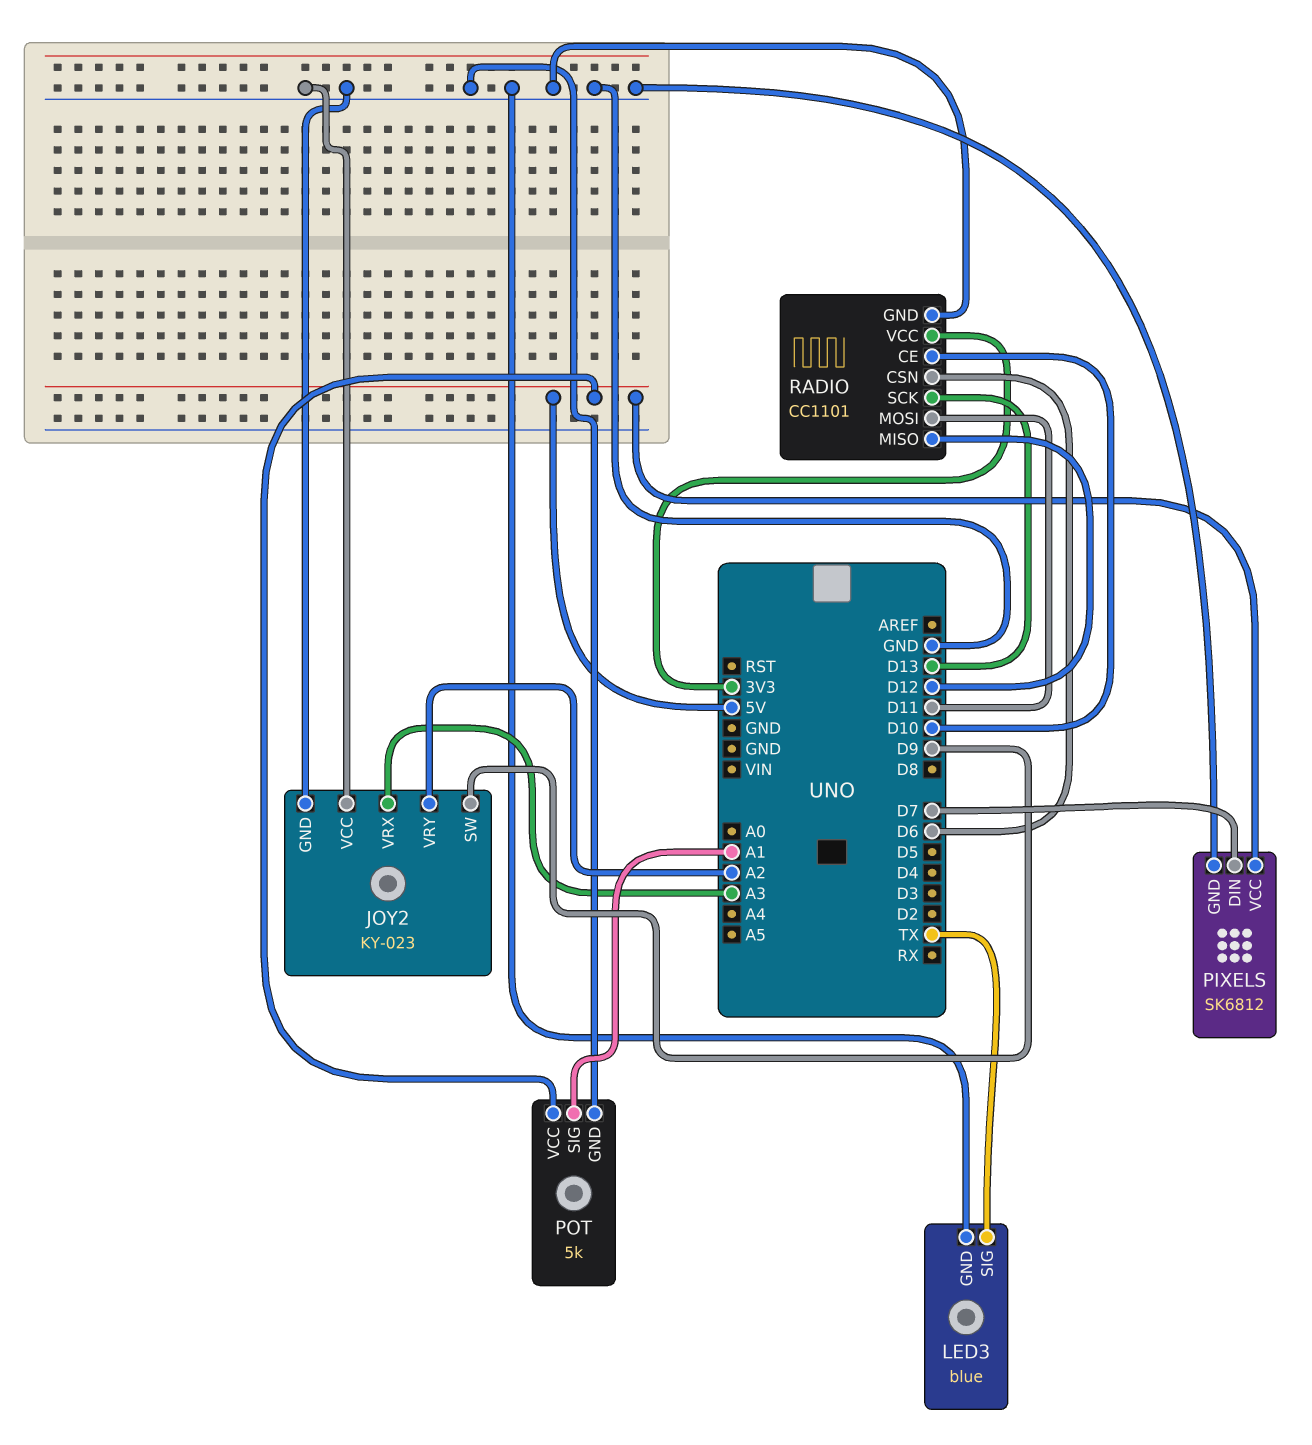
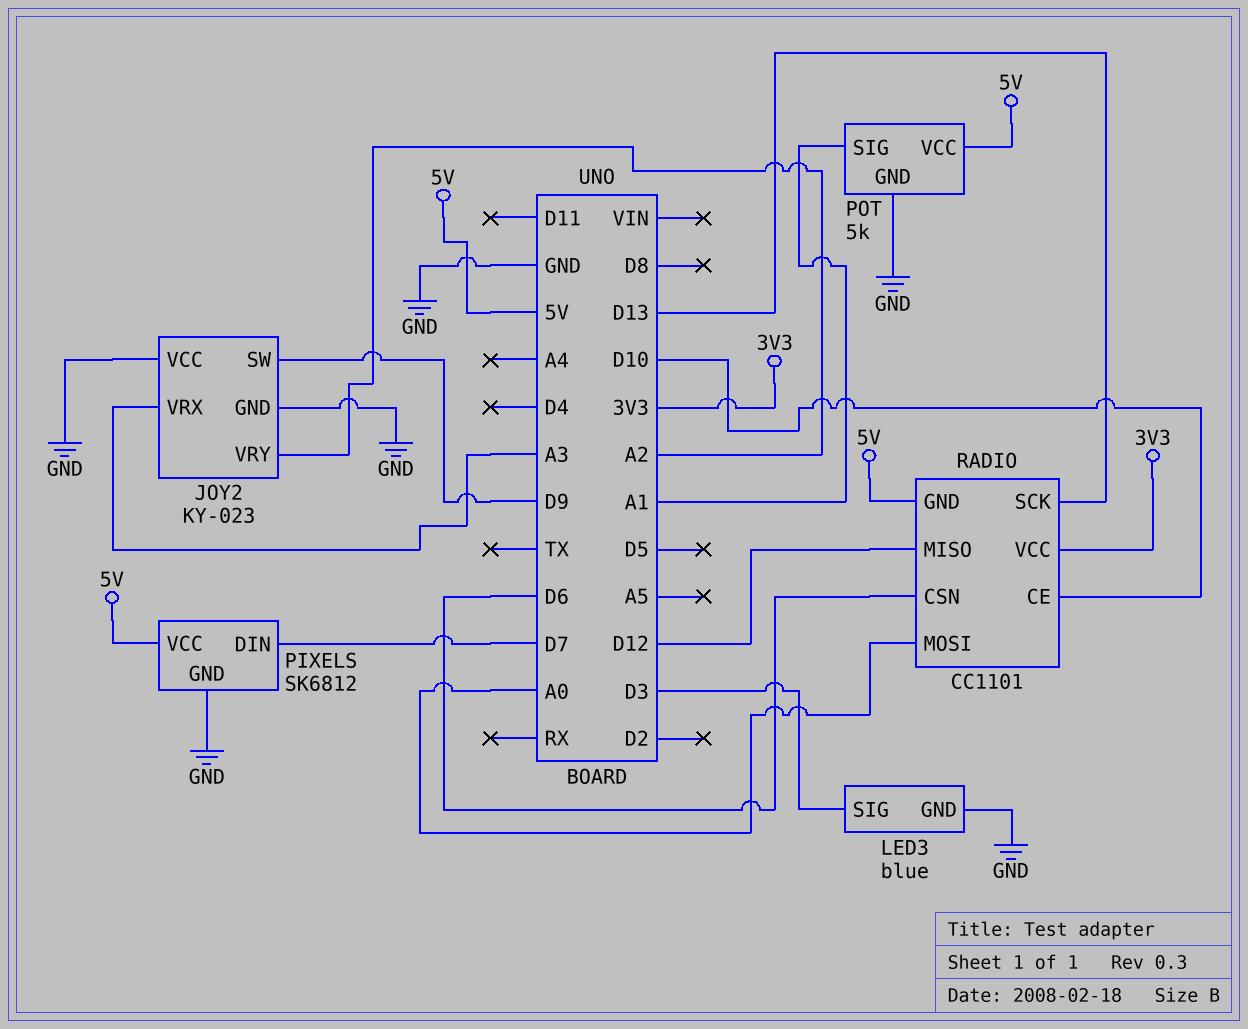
LED3 pin SIG: TX -> D3
RADIO pin GND: GND -> 5V
RADIO pin MOSI: D11 -> A0

